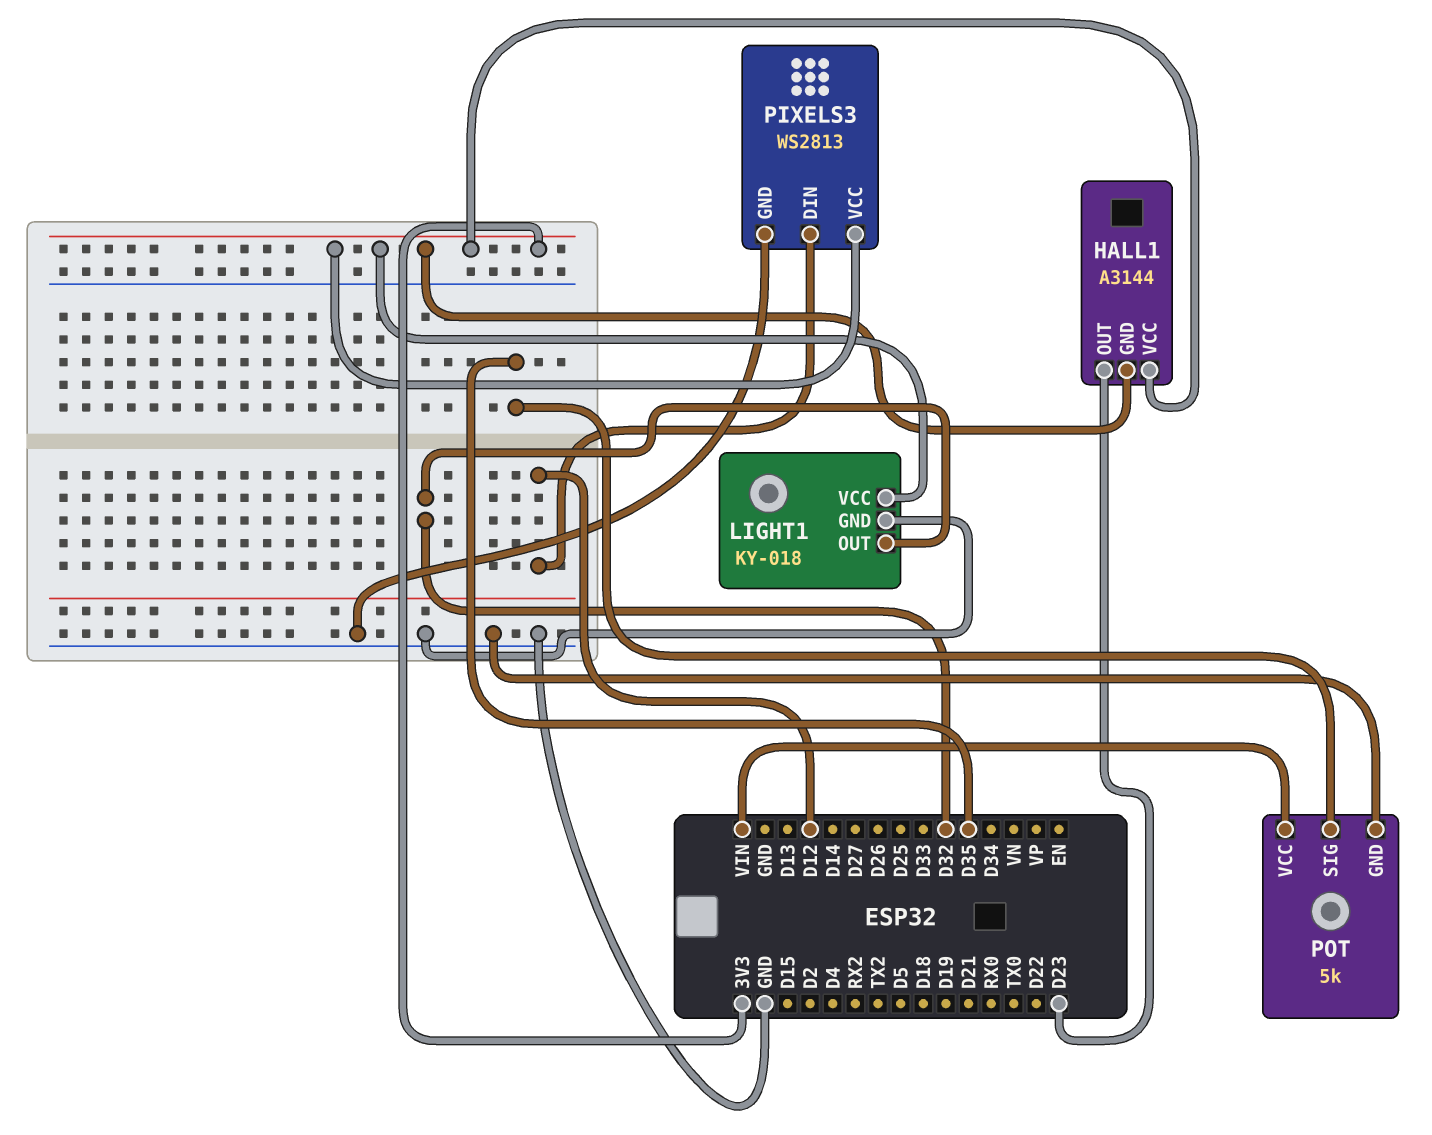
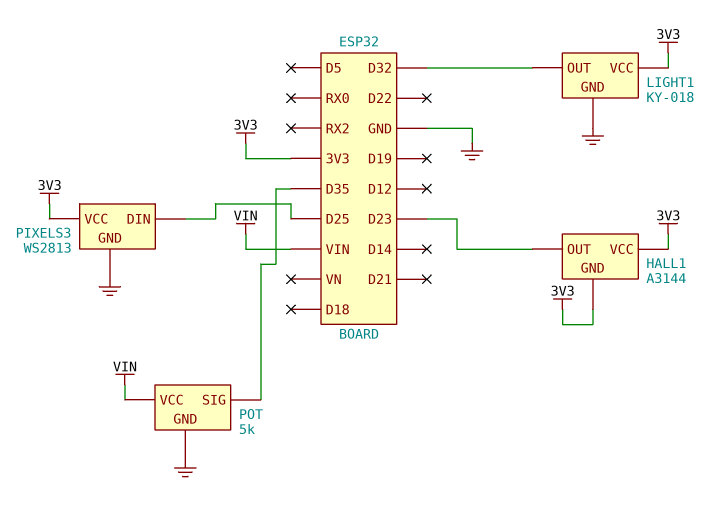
PIXELS3 pin DIN: D12 -> D25

